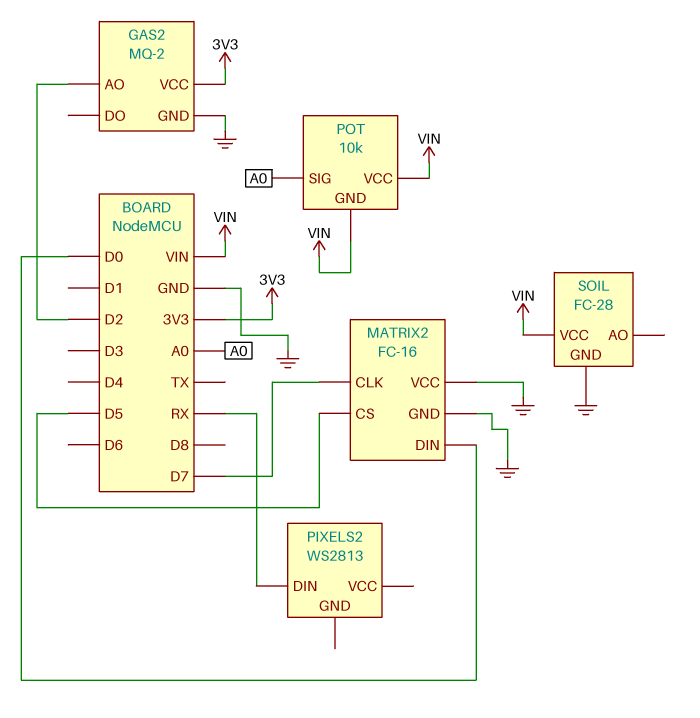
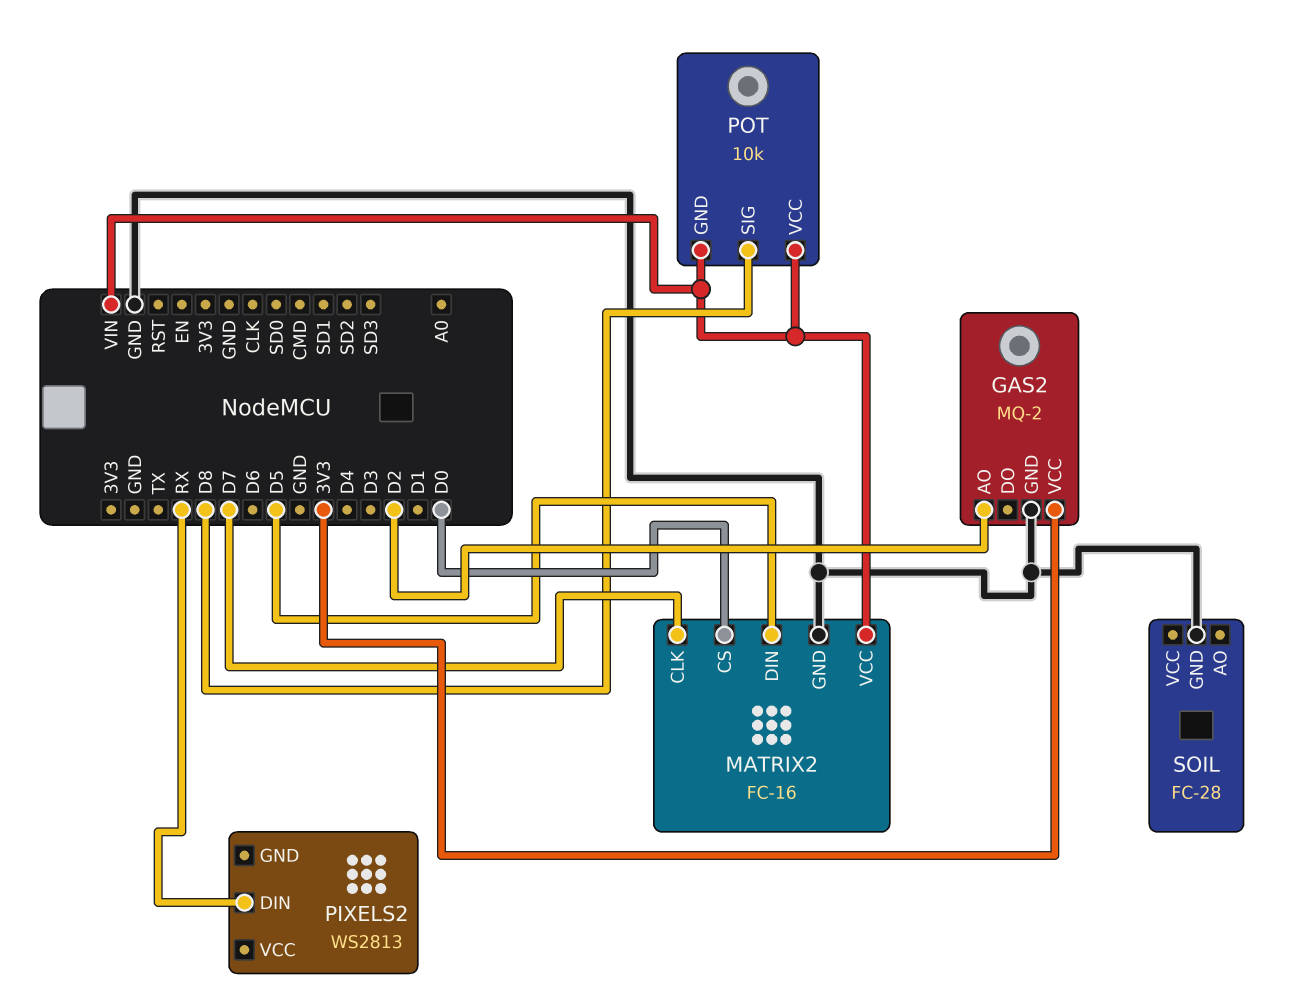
MATRIX2 pin CS: D5 -> D0
MATRIX2 pin DIN: D0 -> D5
MATRIX2 pin VCC: GND -> VIN
POT pin SIG: A0 -> D8
SOIL pin VCC: VIN -> none

